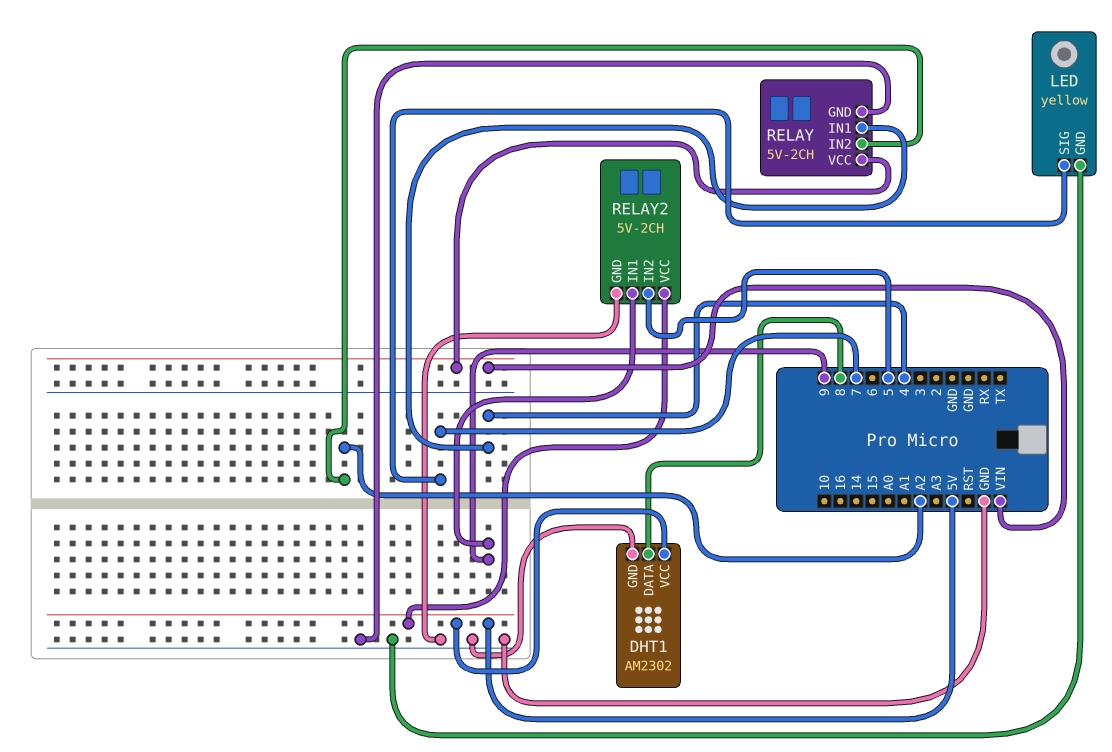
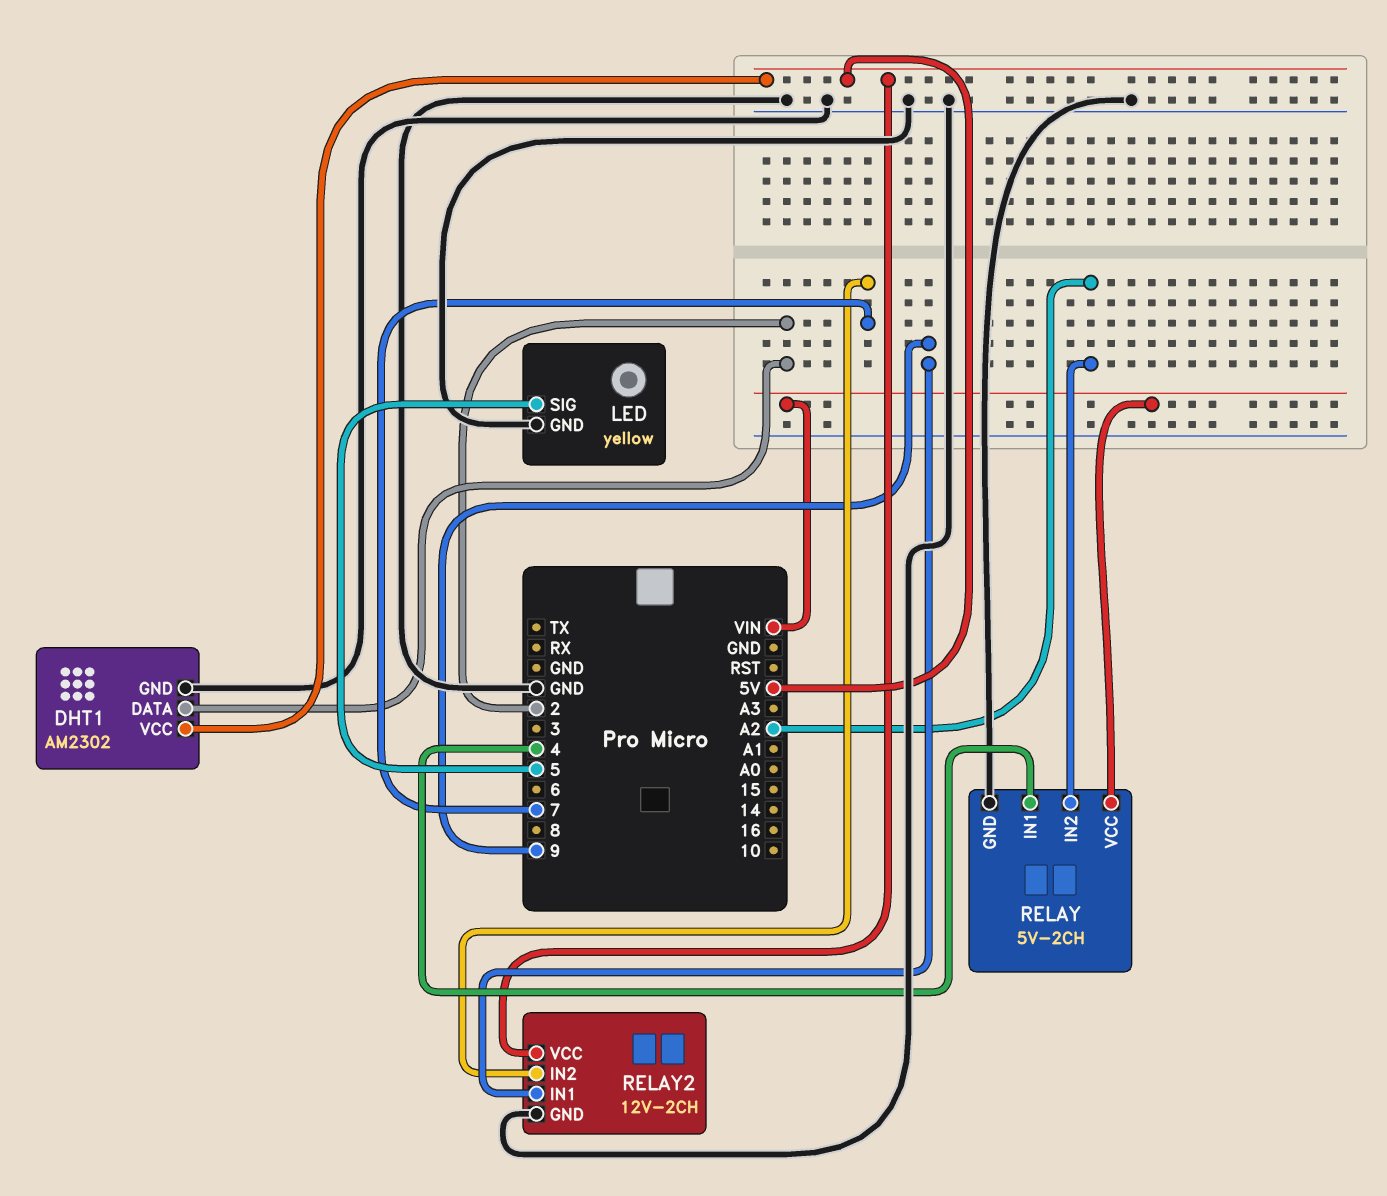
DHT1 pin DATA: 8 -> 2
LED pin SIG: 7 -> 5
RELAY2: 5V-2CH -> 12V-2CH
RELAY2 pin IN2: 5 -> 7

